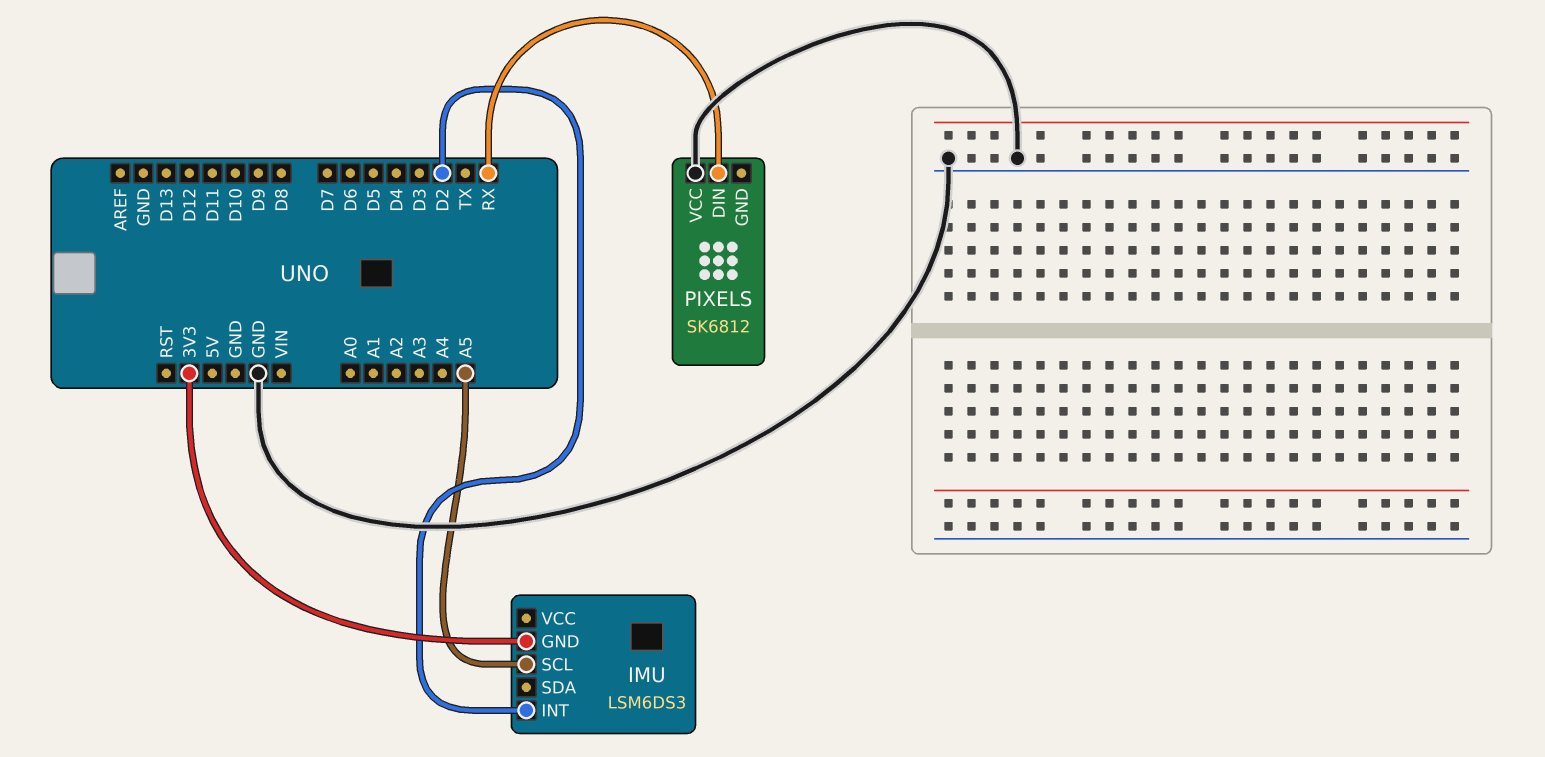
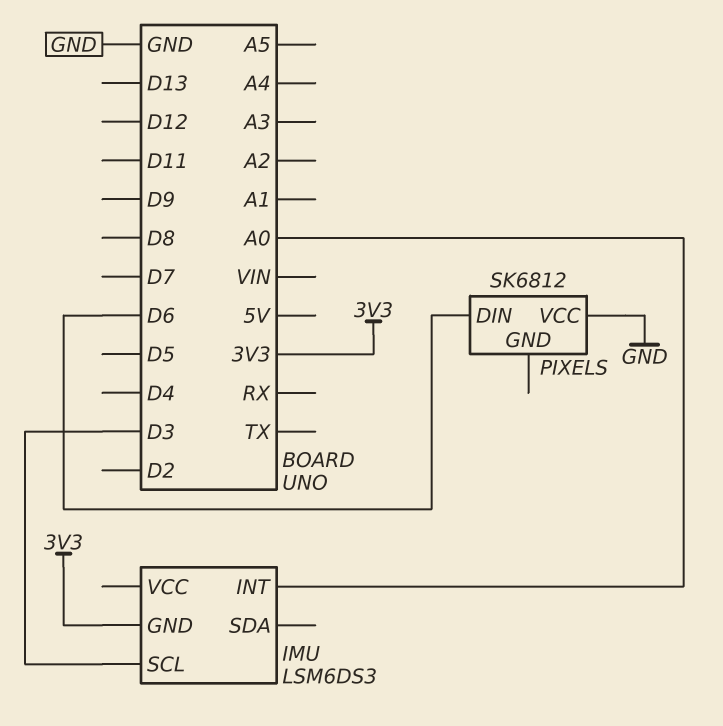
IMU pin INT: D2 -> A0
IMU pin SCL: A5 -> D3
PIXELS pin DIN: RX -> D6

